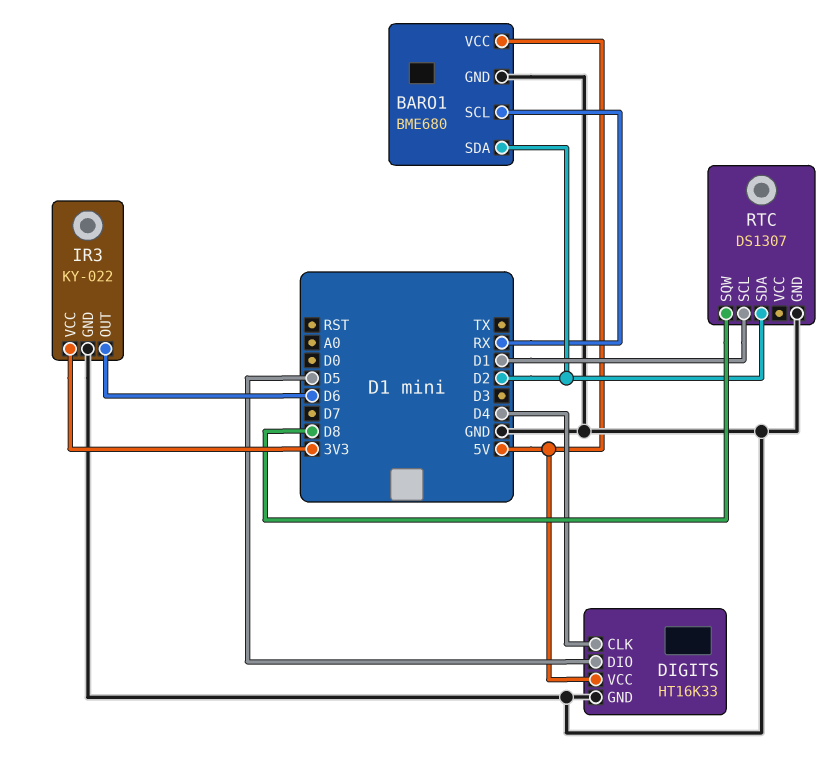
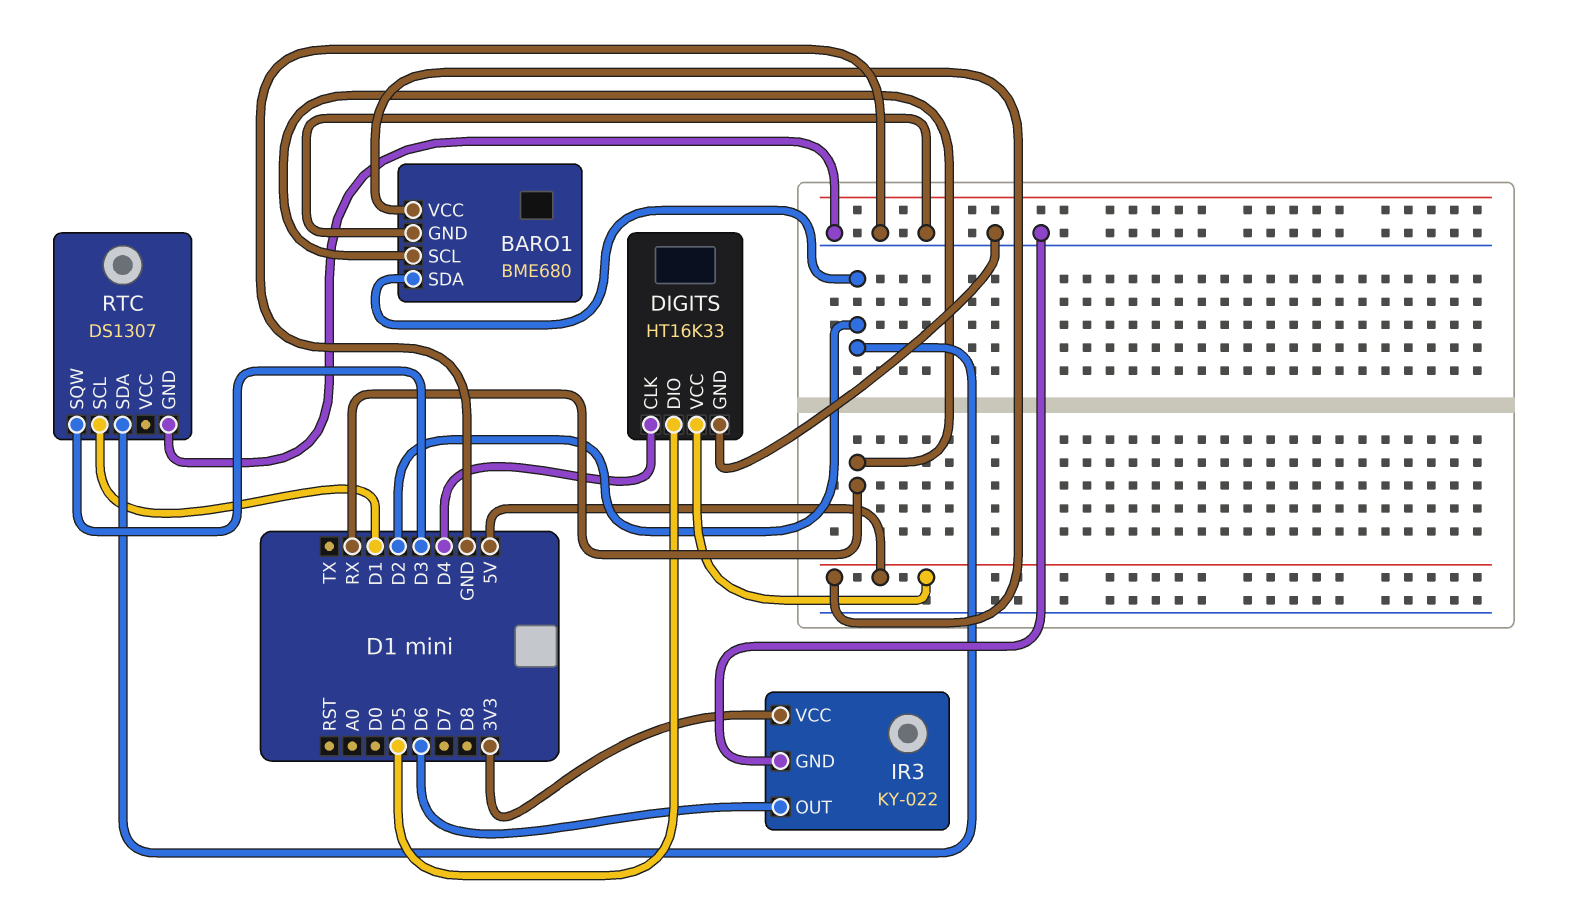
RTC pin SQW: D8 -> D3

